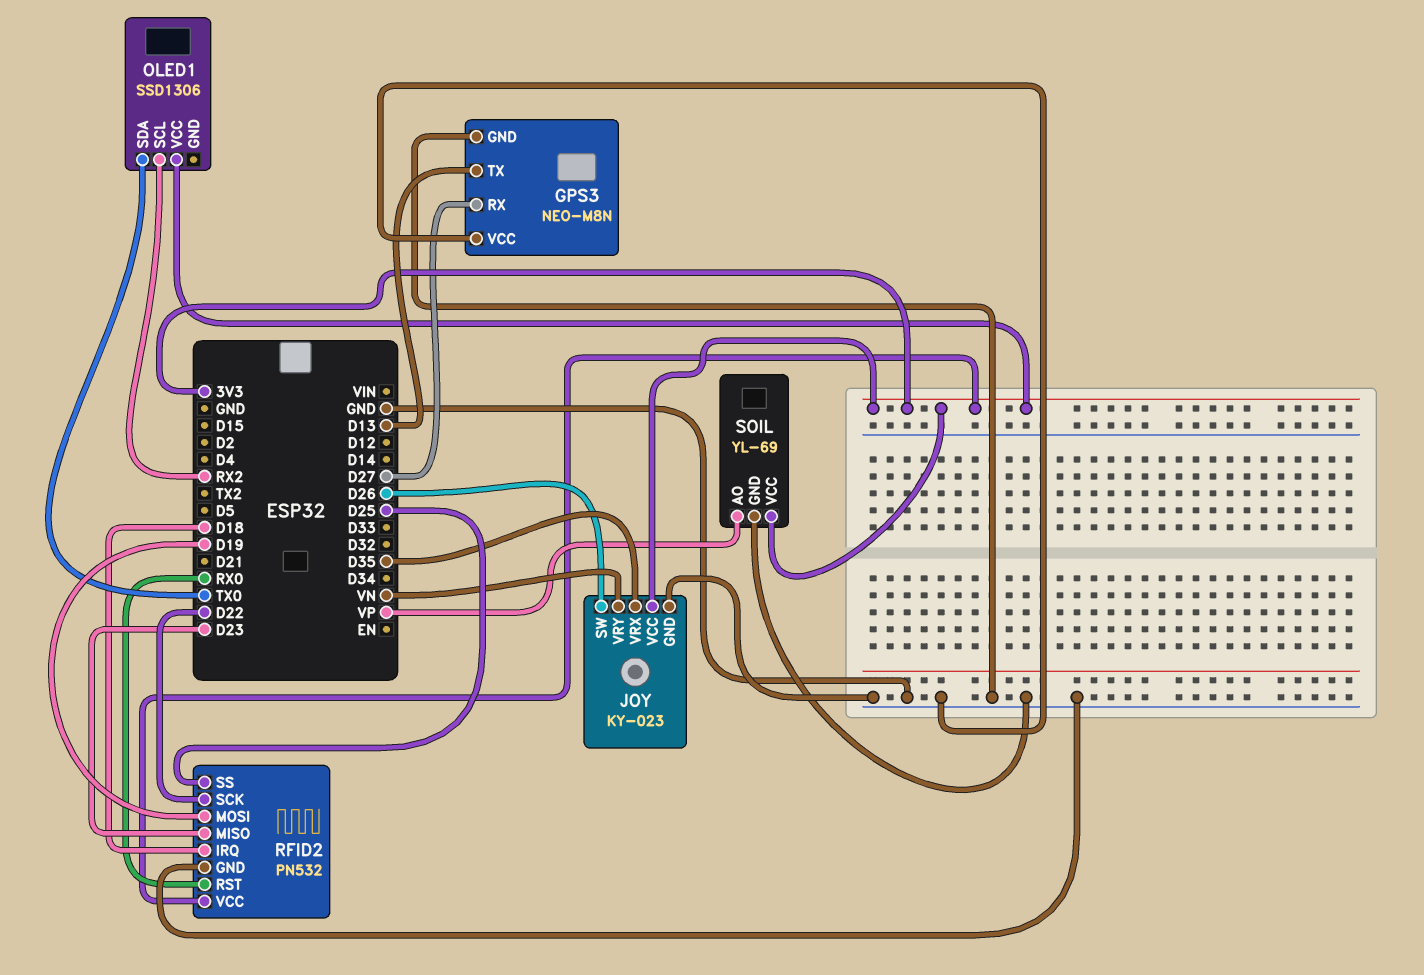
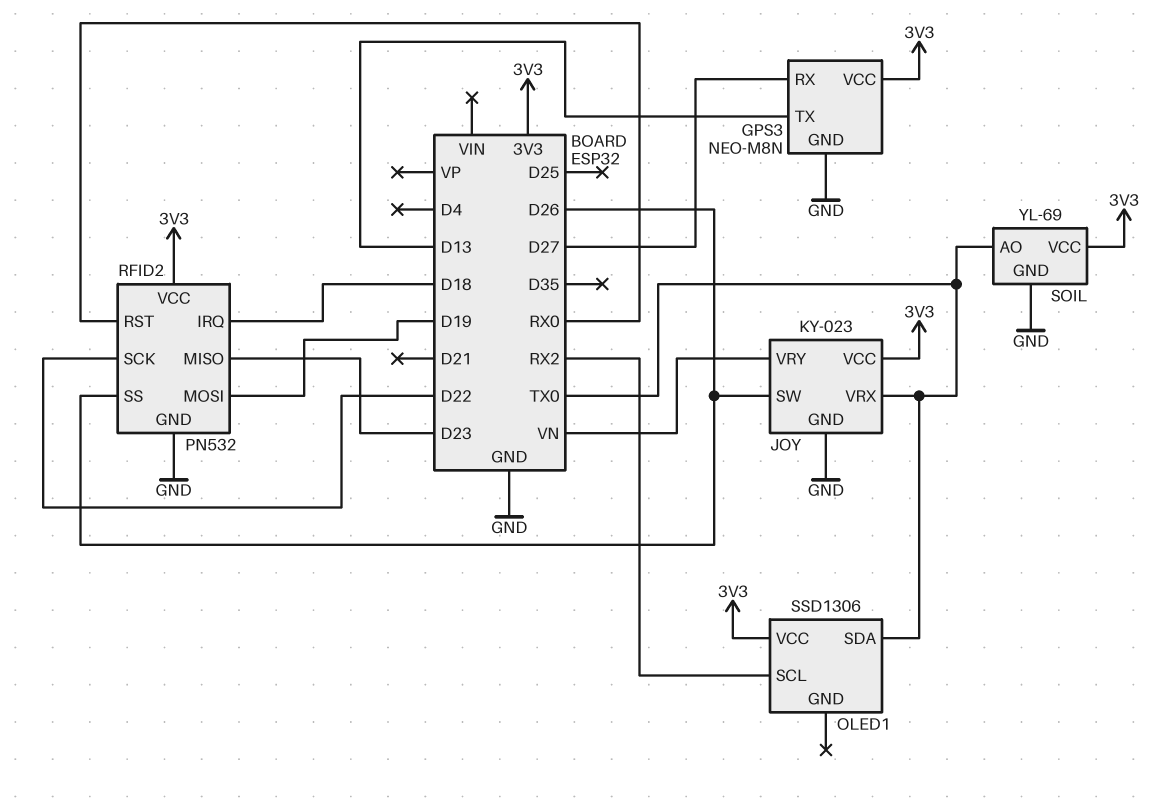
GPS3 pin VCC: GND -> 3V3
JOY pin VRX: D35 -> TX0
RFID2 pin SS: D25 -> D26
SOIL pin AO: VP -> TX0

